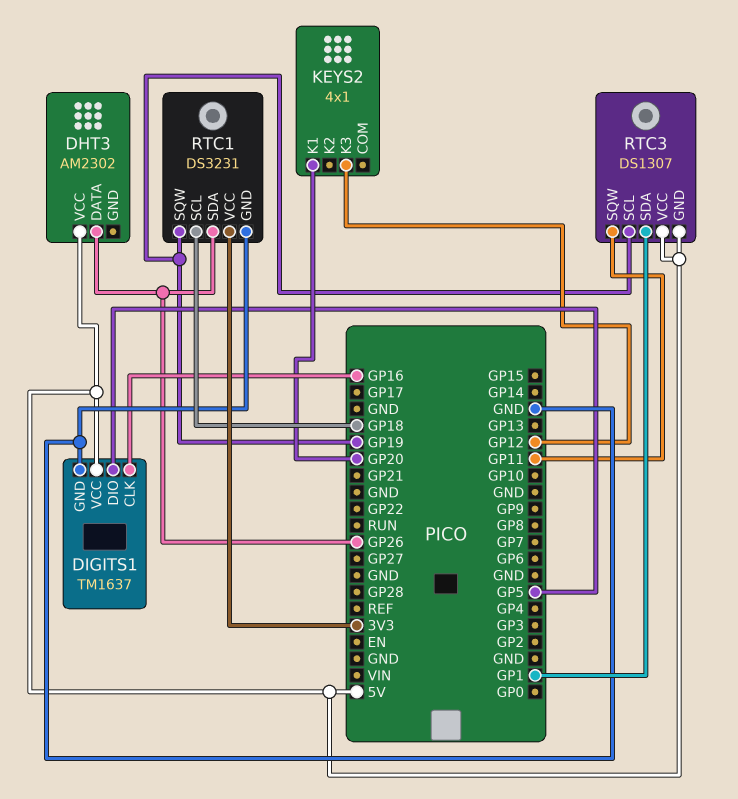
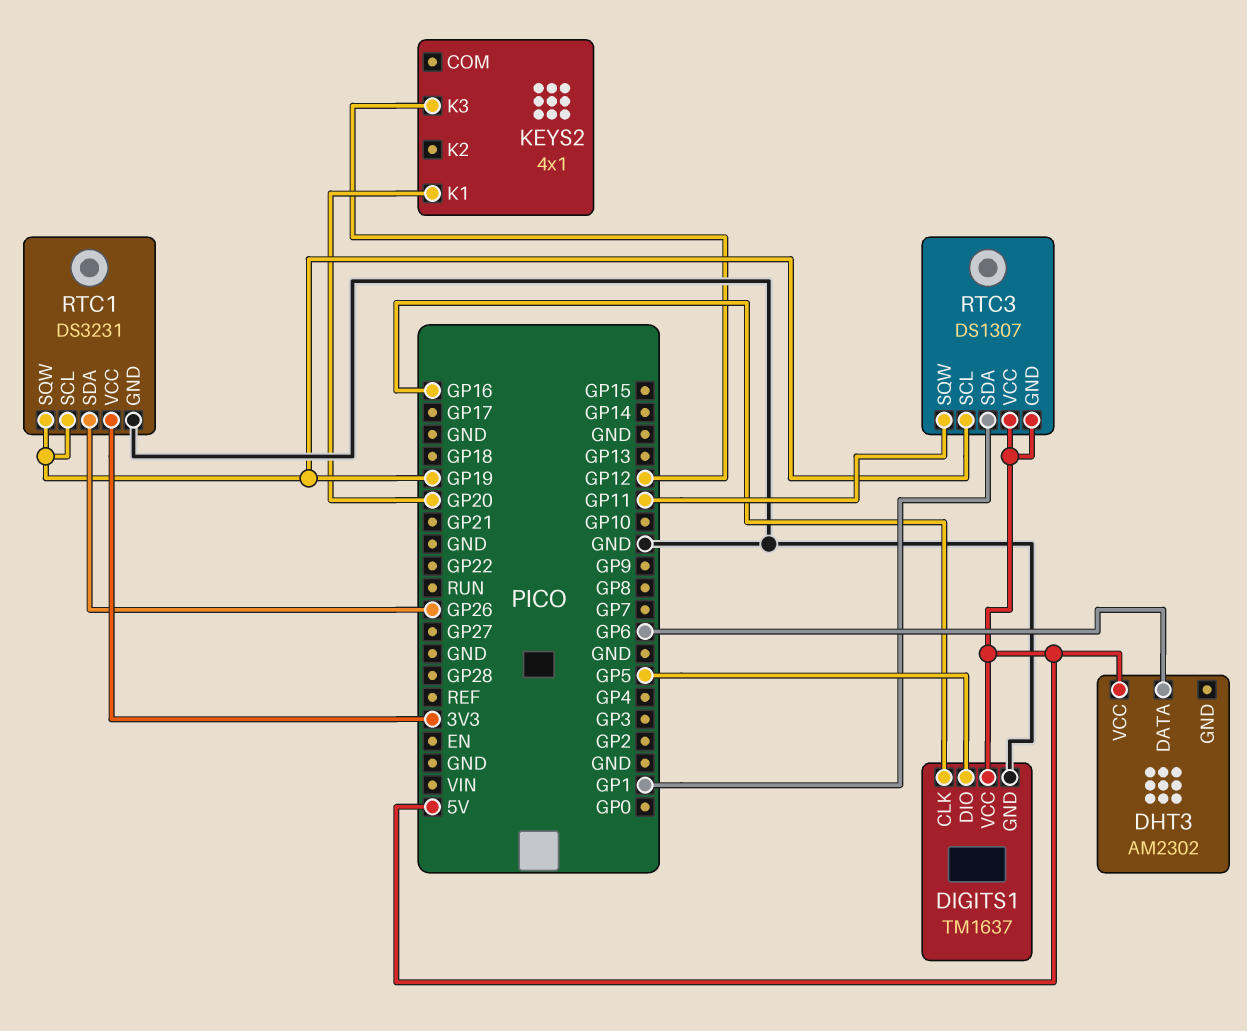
DHT3 pin DATA: GP26 -> GP6
RTC1 pin SCL: GP18 -> GP19

